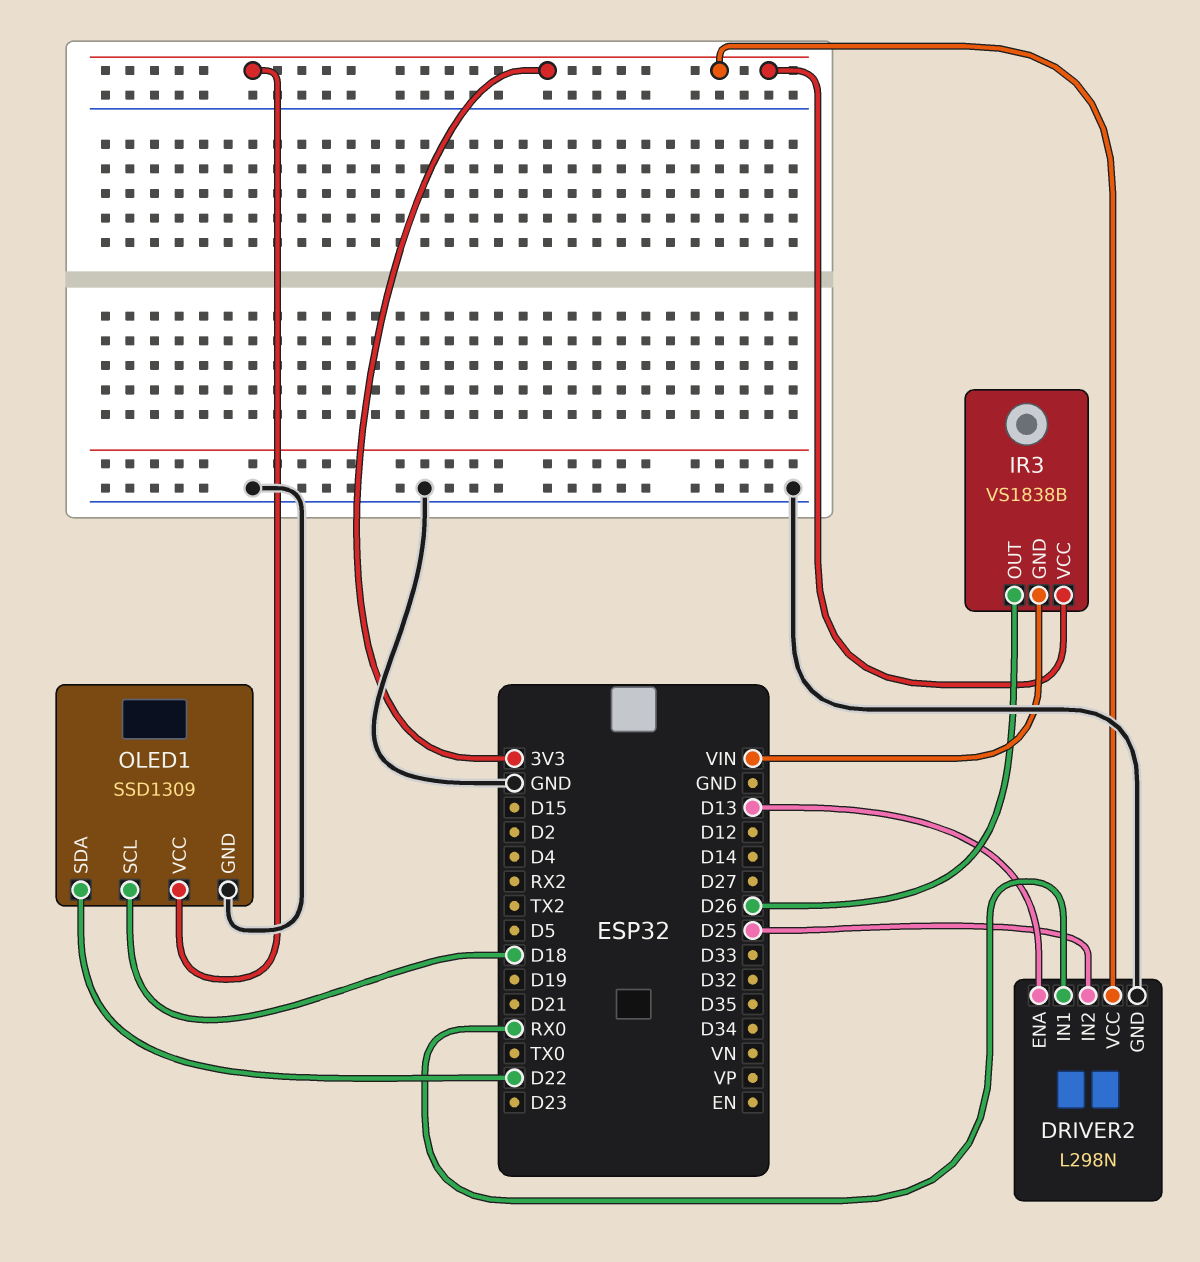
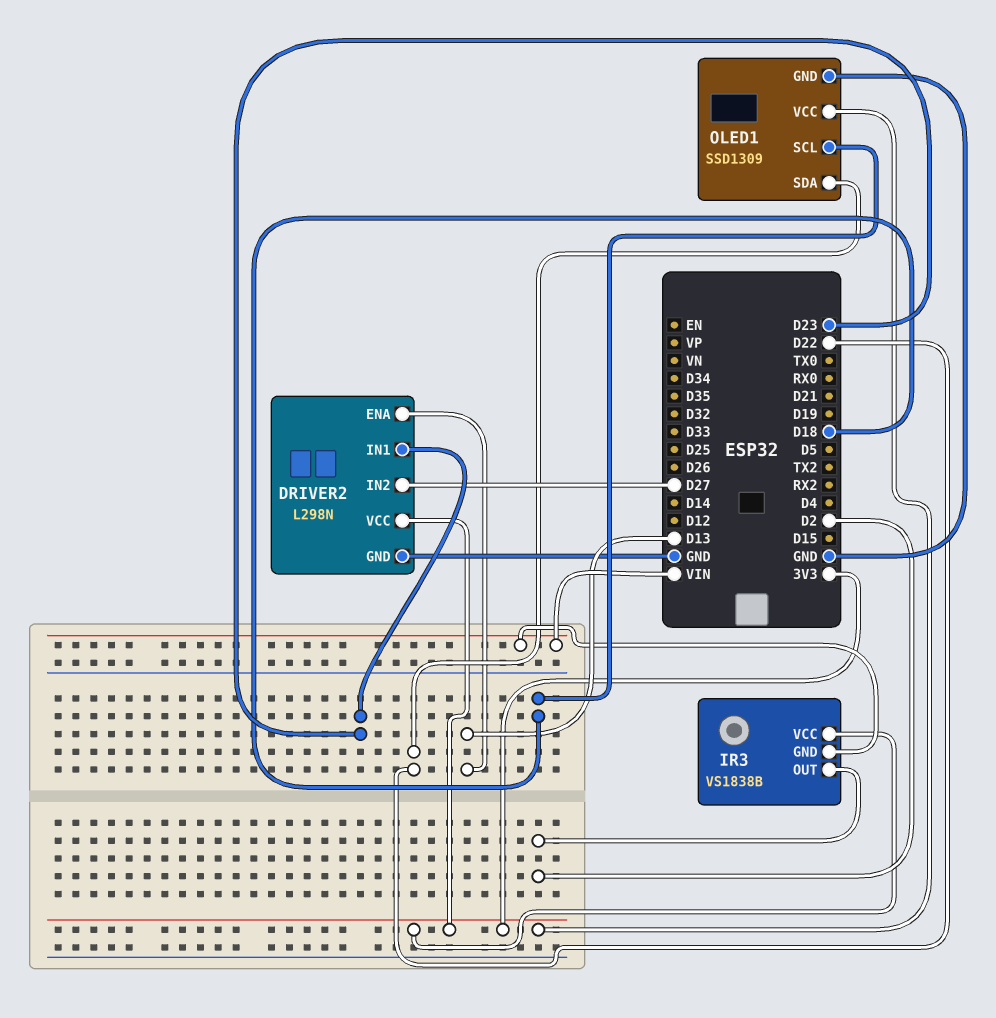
DRIVER2 pin IN1: RX0 -> D23
DRIVER2 pin IN2: D25 -> D27
IR3 pin OUT: D26 -> D2

